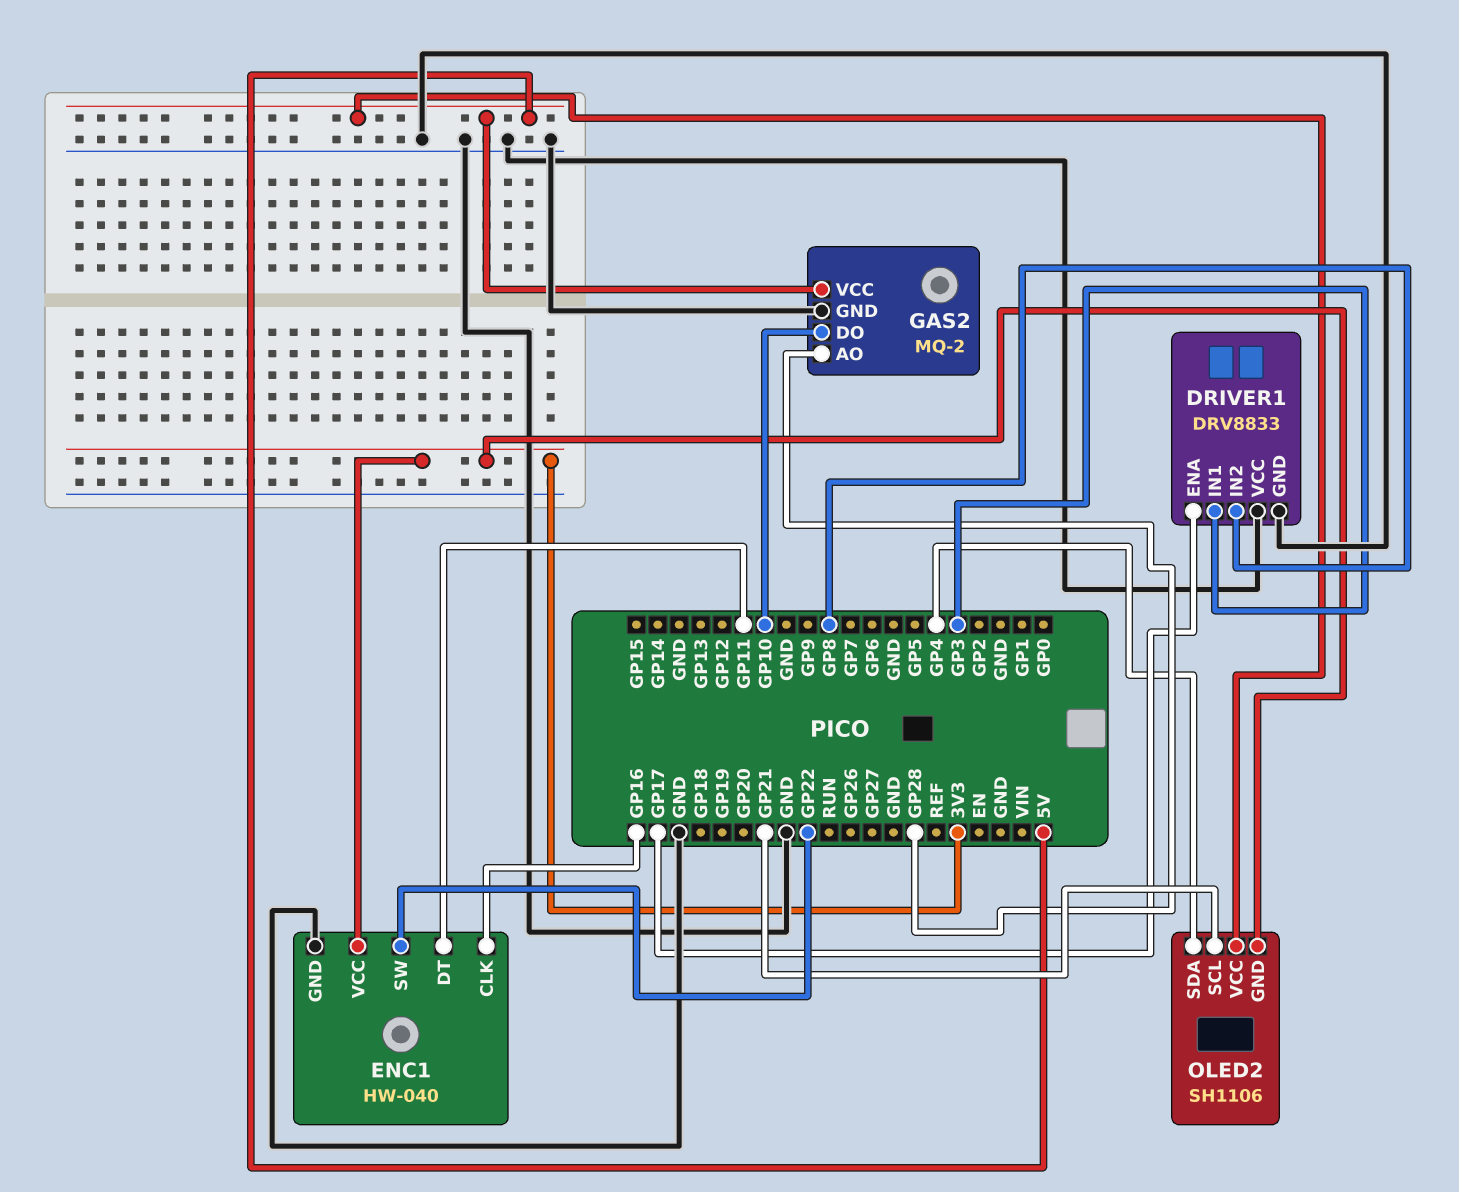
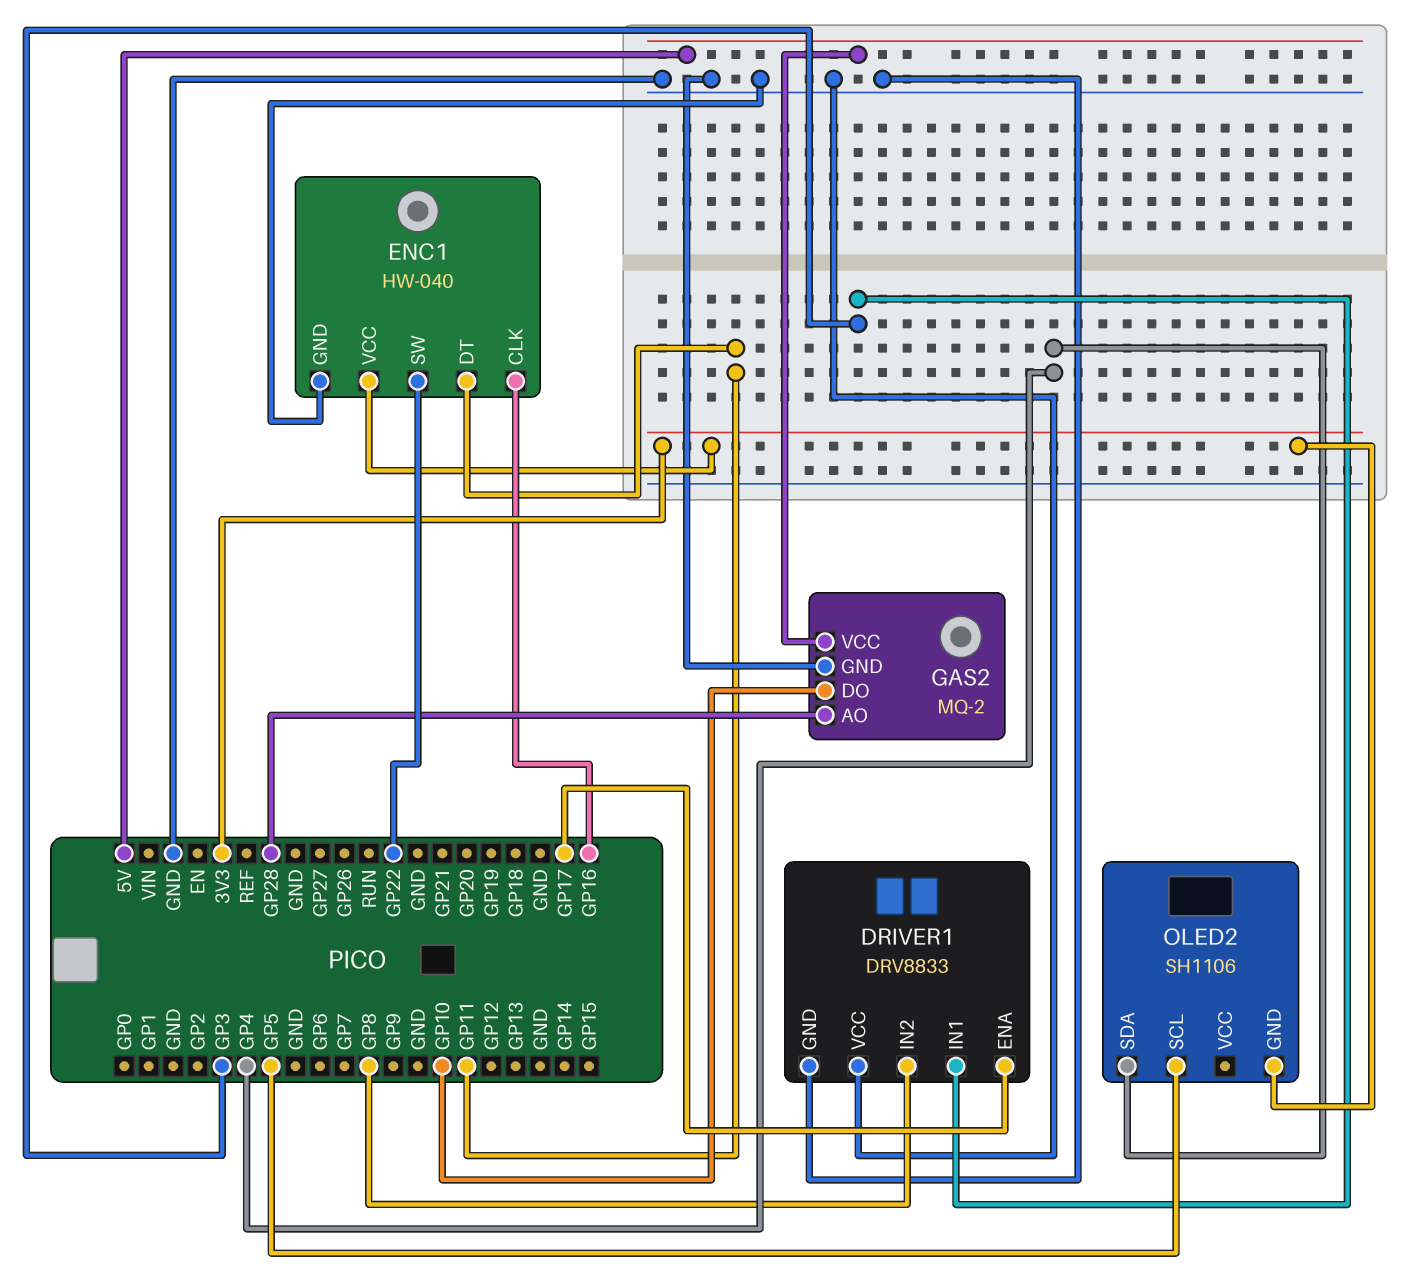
OLED2 pin SCL: GP21 -> GP5
OLED2 pin VCC: 5V -> none

